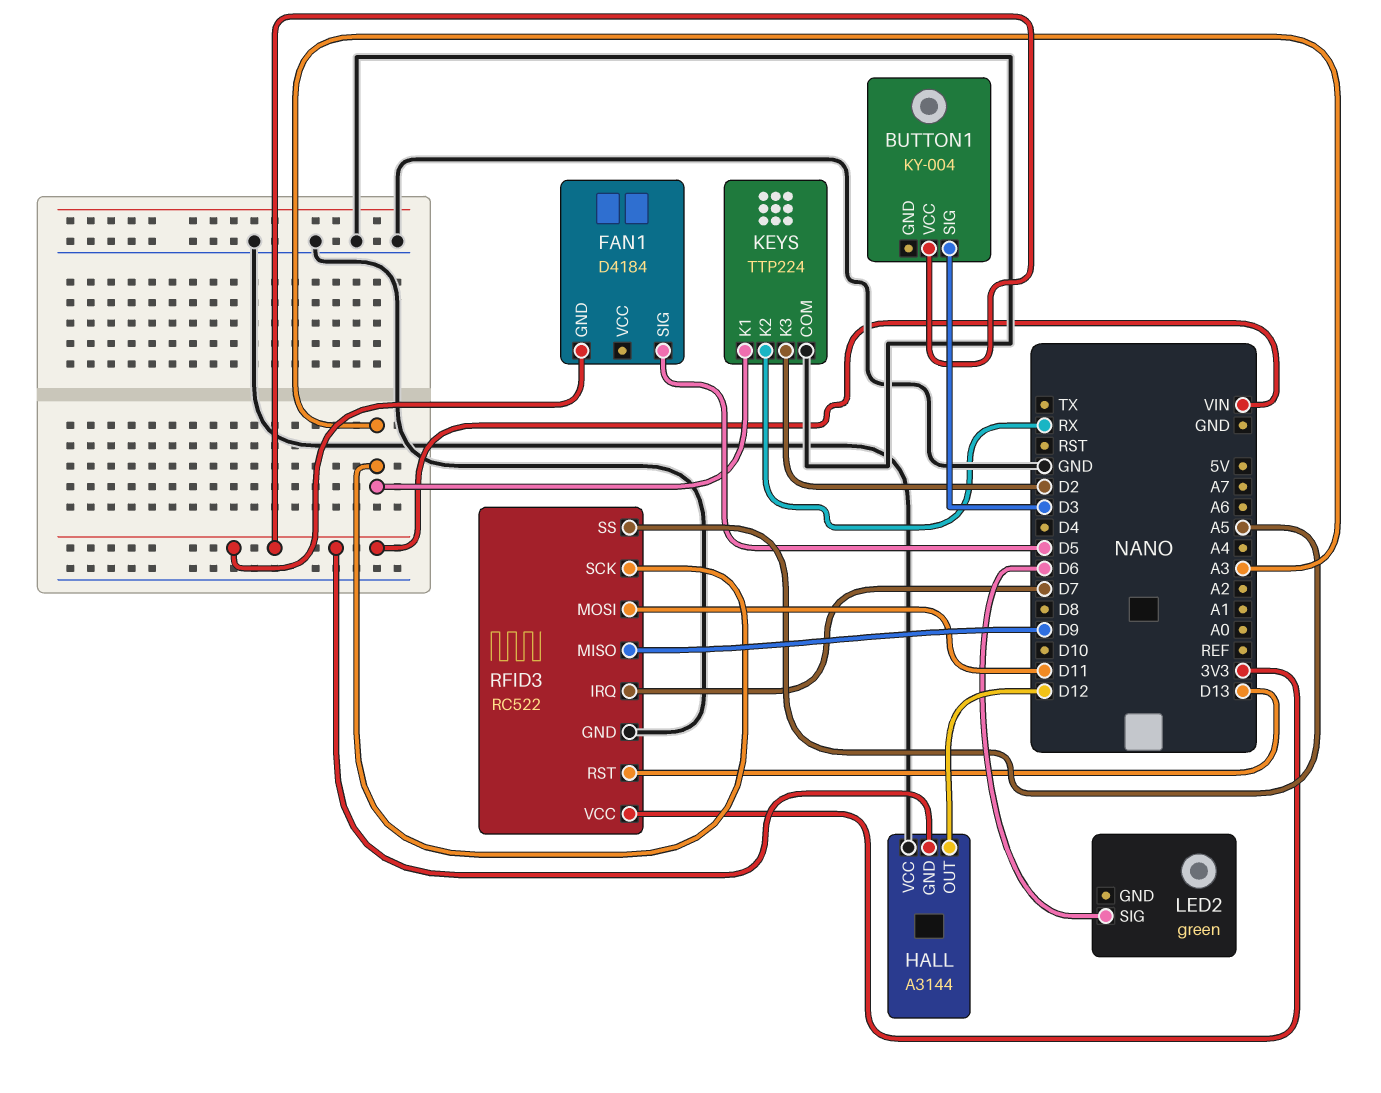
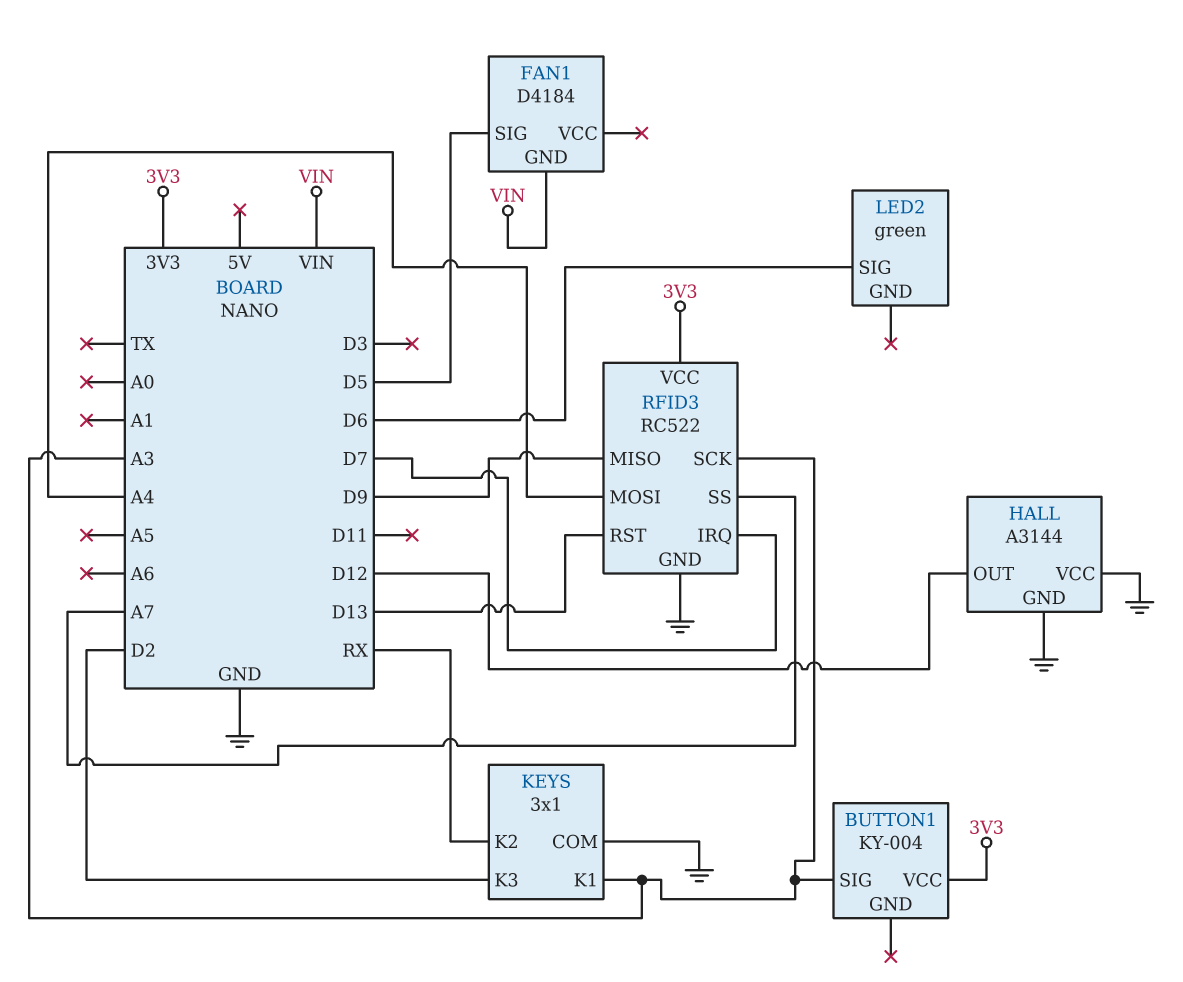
BUTTON1 pin SIG: D3 -> A3
BUTTON1 pin VCC: VIN -> 3V3
HALL pin GND: VIN -> GND
KEYS: TTP224 -> 3x1
RFID3 pin MOSI: D11 -> A4
RFID3 pin SS: A5 -> A7

